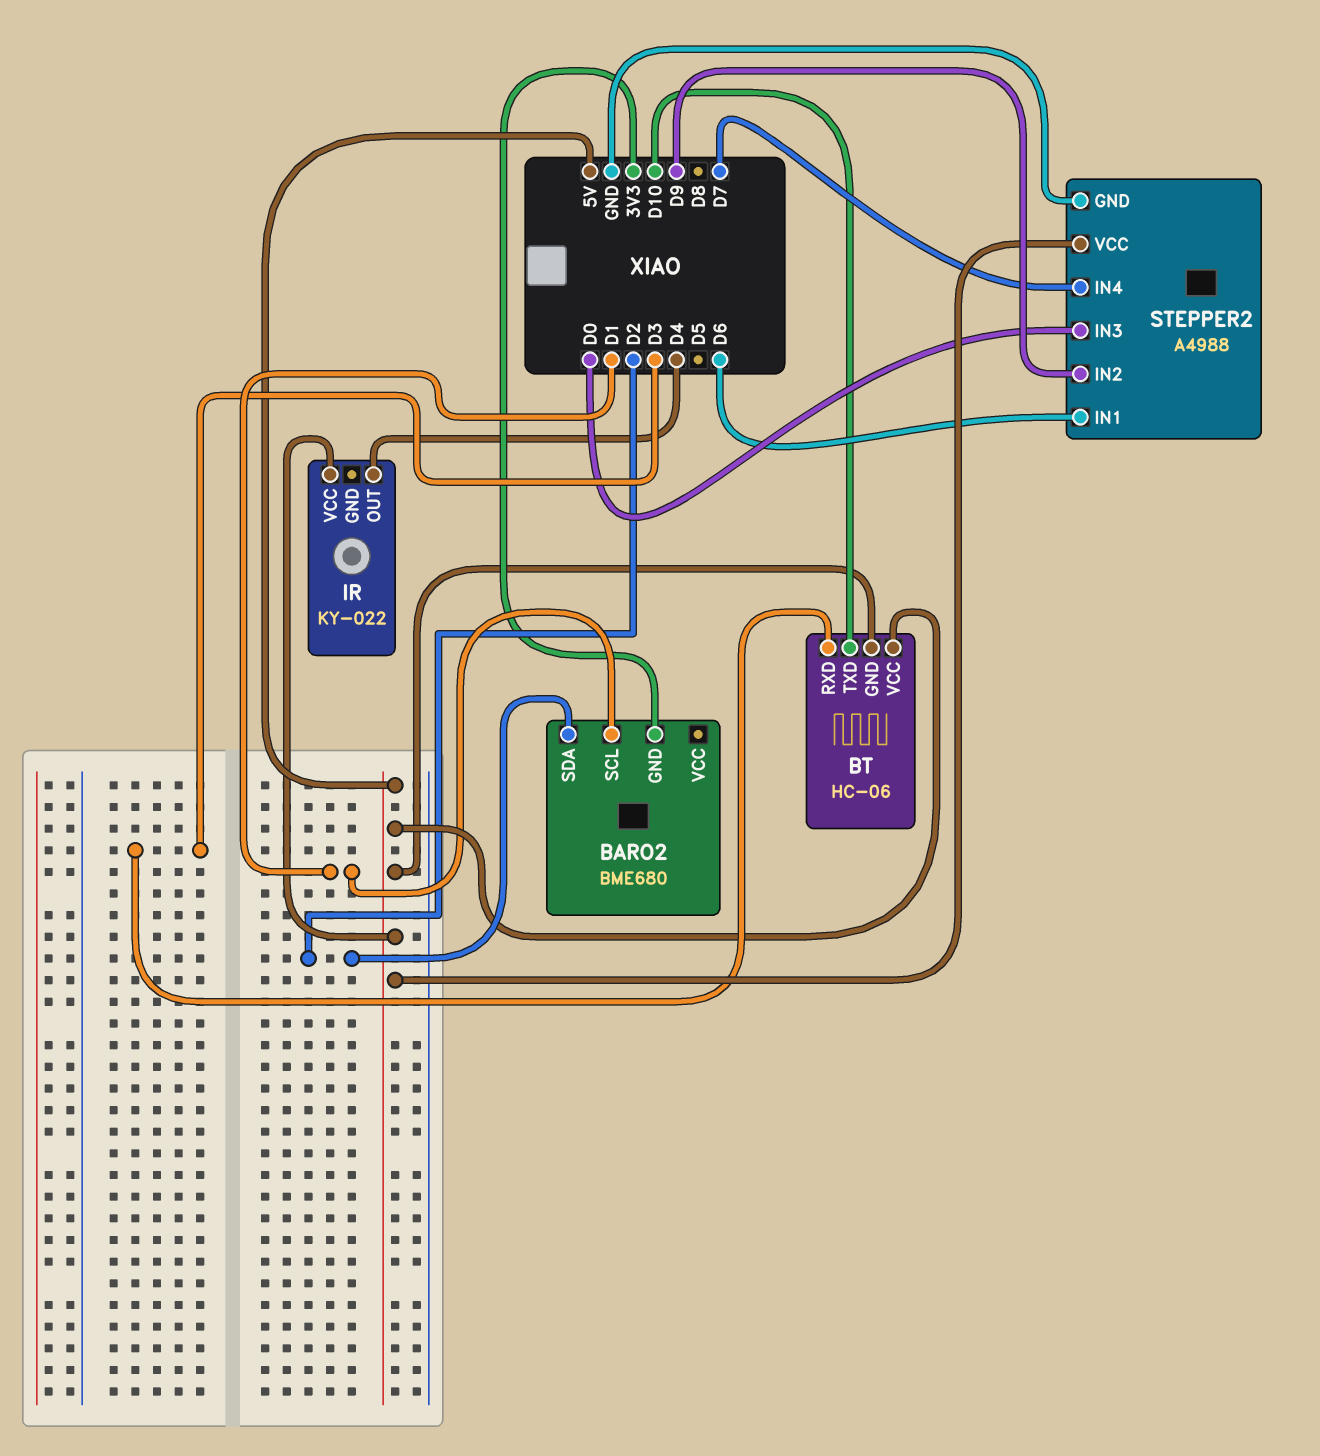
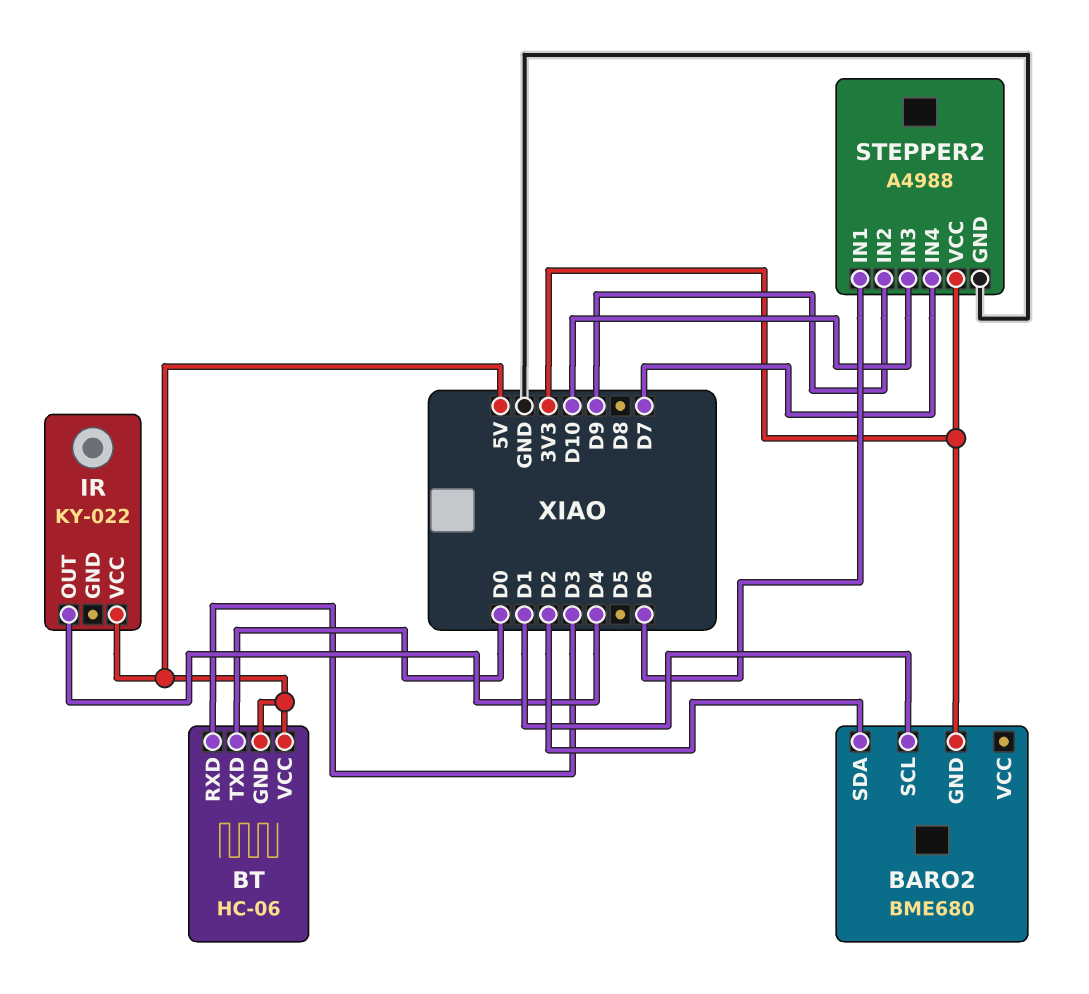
BT pin TXD: D10 -> D0
STEPPER2 pin IN3: D0 -> D10
STEPPER2 pin VCC: 5V -> 3V3

